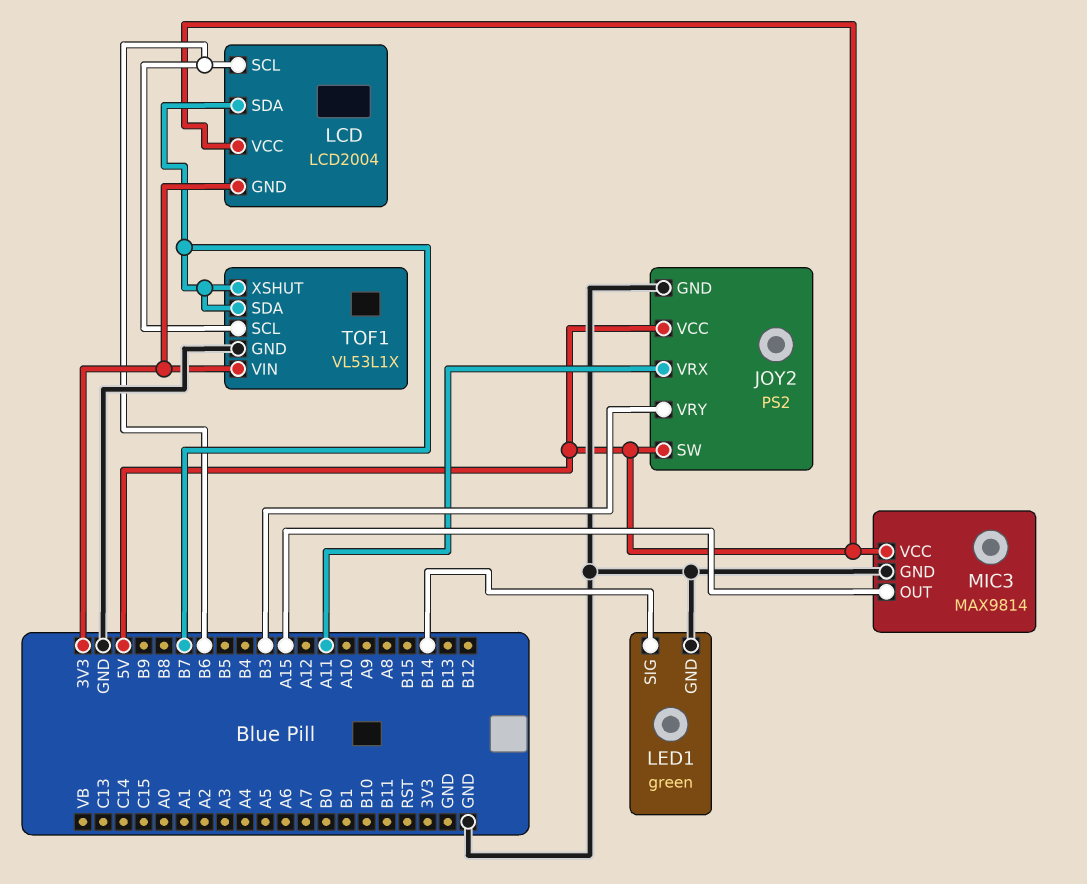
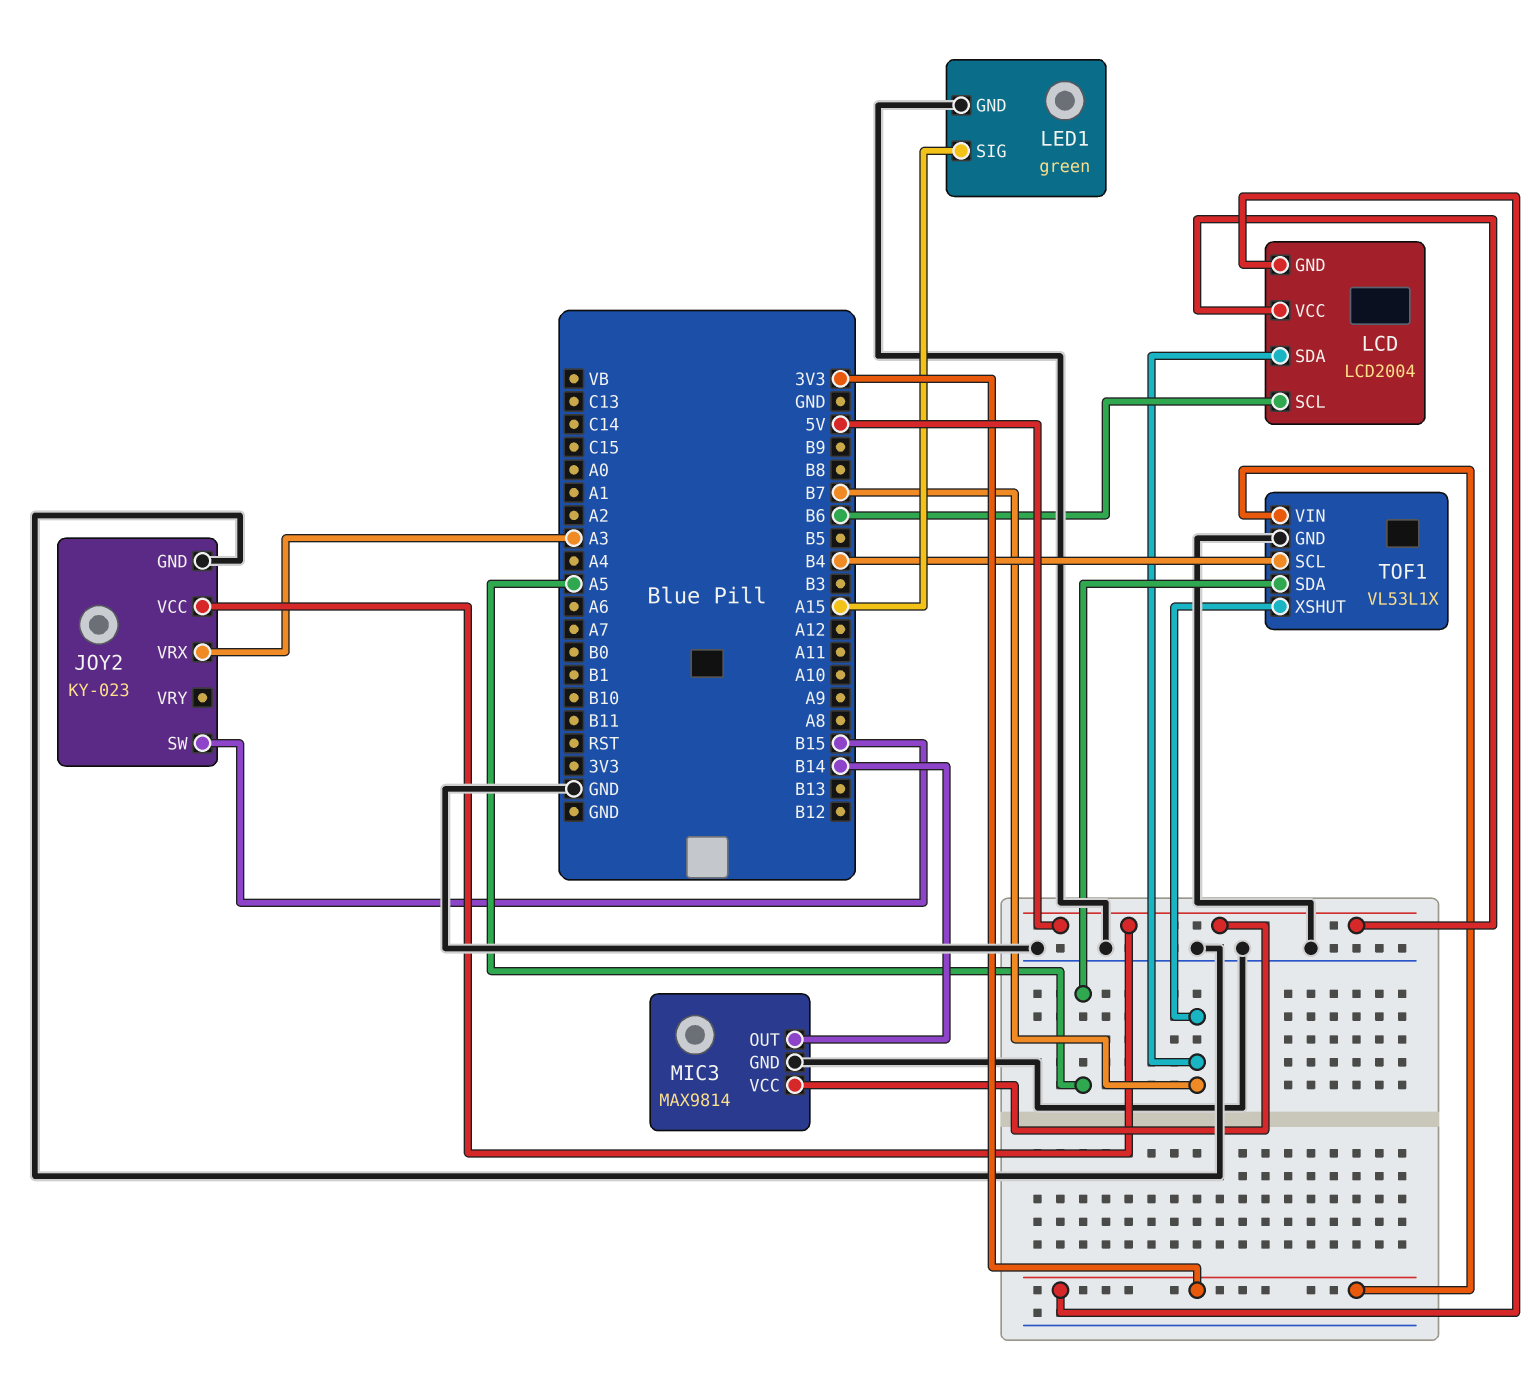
JOY2: PS2 -> KY-023
JOY2 pin SW: 5V -> B15
JOY2 pin VRX: A11 -> A3
JOY2 pin VRY: B3 -> none
LED1 pin SIG: B14 -> A15
MIC3 pin OUT: A15 -> B14
TOF1 pin SCL: B6 -> B4
TOF1 pin SDA: B7 -> A5

